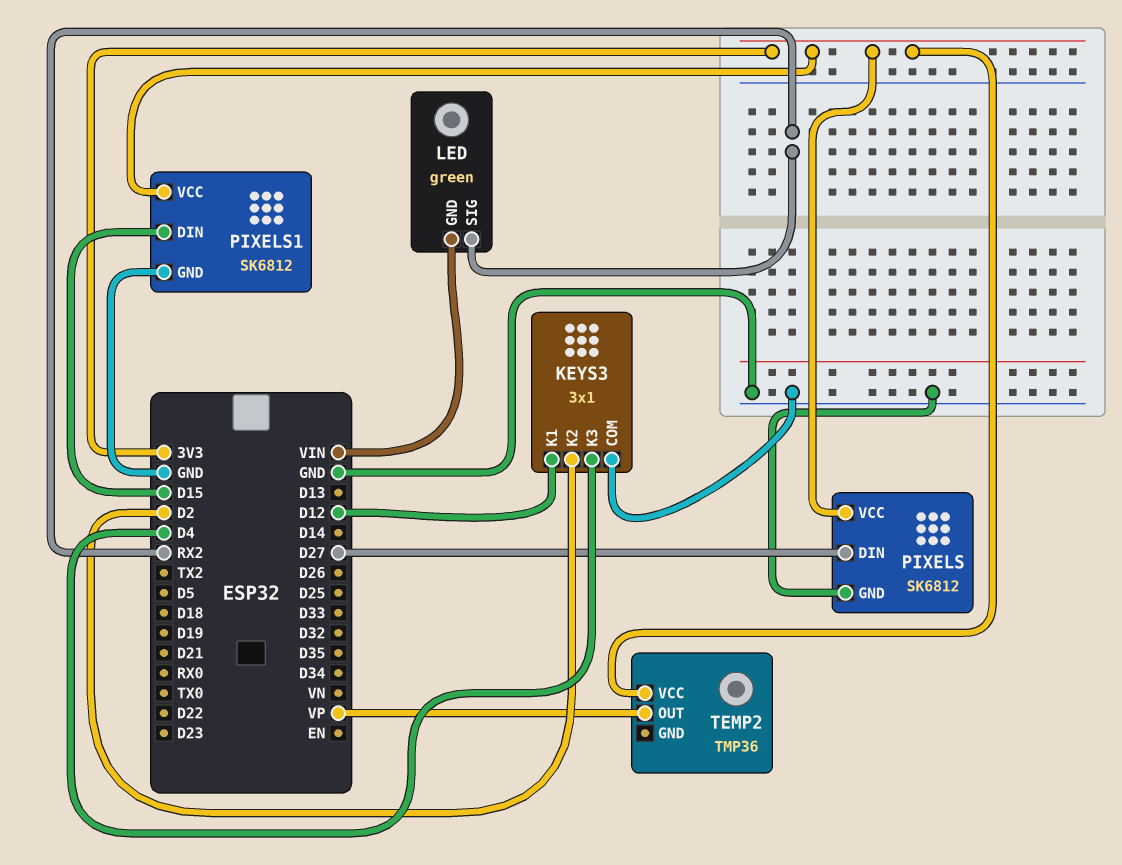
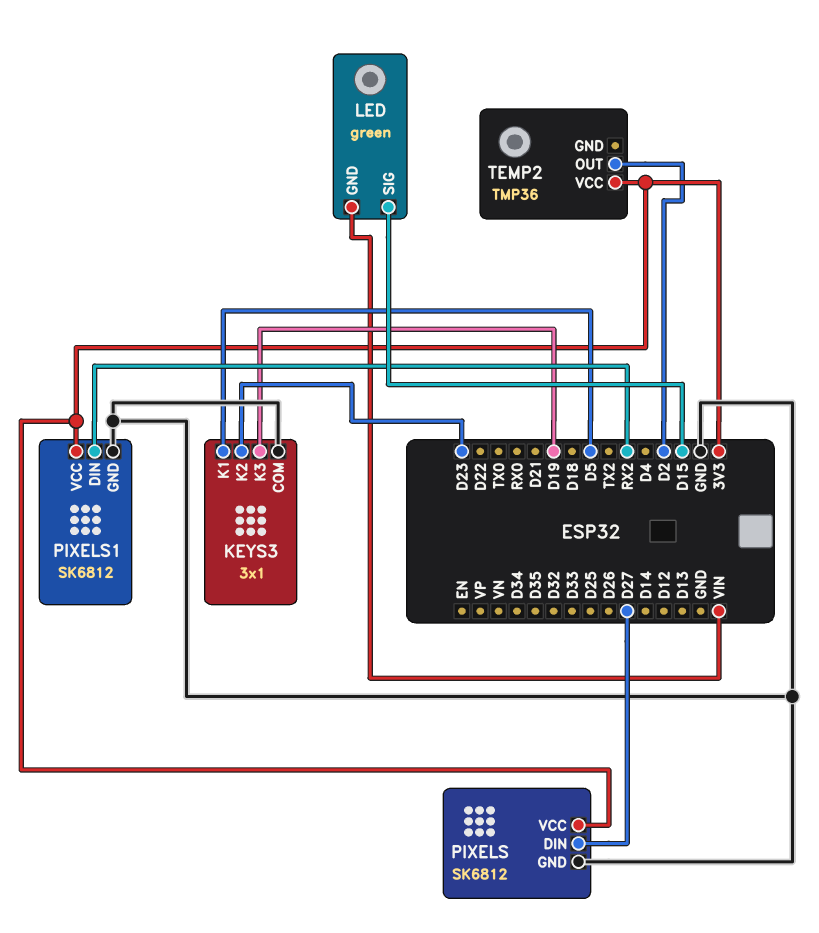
KEYS3 pin K1: D12 -> D5
KEYS3 pin K2: D2 -> D23
KEYS3 pin K3: D4 -> D19
LED pin SIG: RX2 -> D15
PIXELS1 pin DIN: D15 -> RX2
TEMP2 pin OUT: VP -> D2

